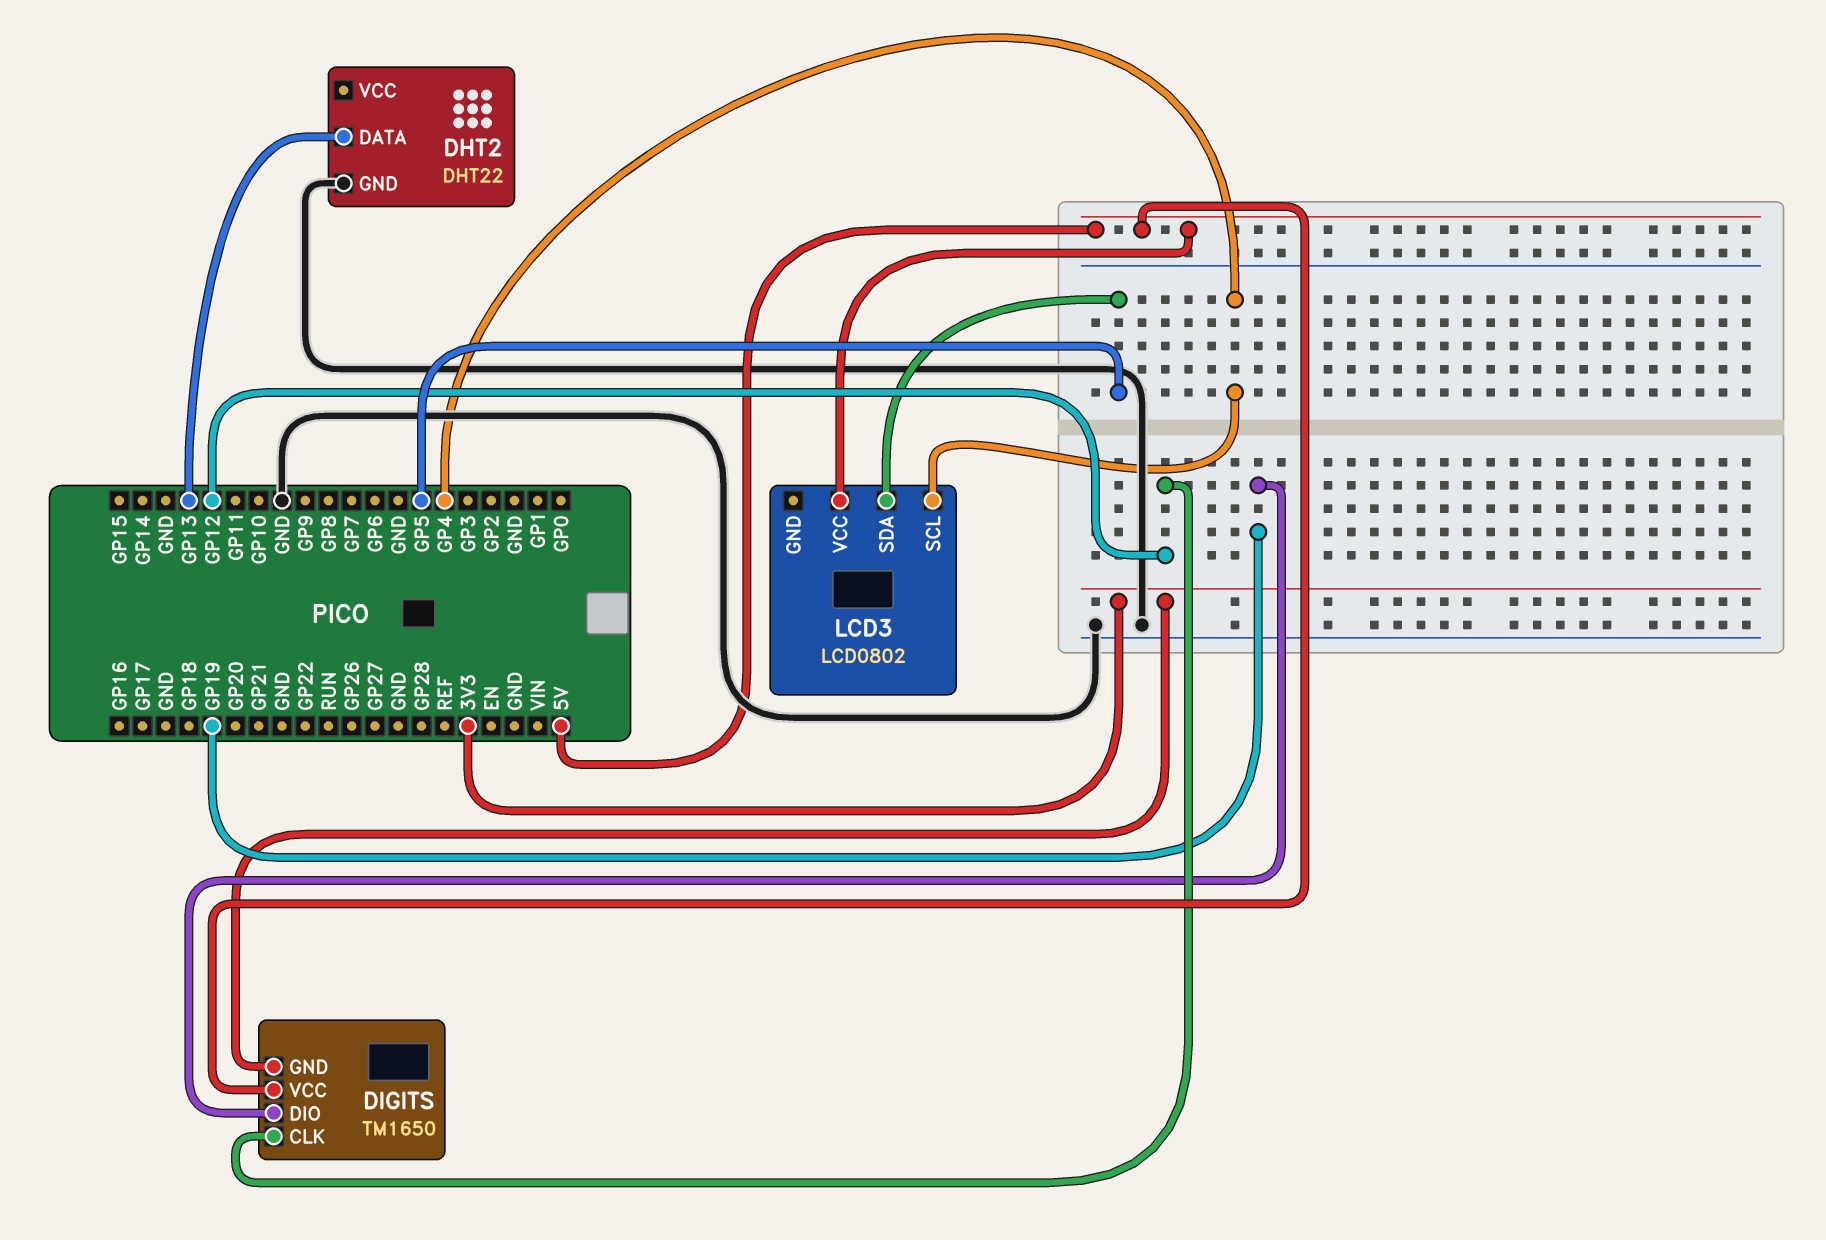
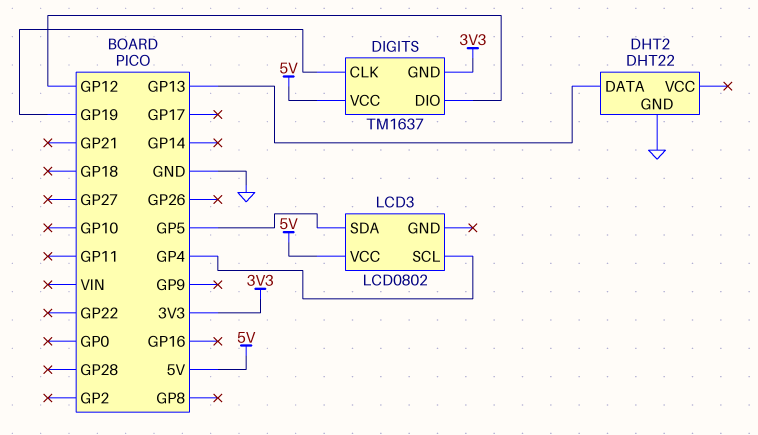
DIGITS: TM1650 -> TM1637
DIGITS pin CLK: GP12 -> GP19
DIGITS pin DIO: GP19 -> GP12

